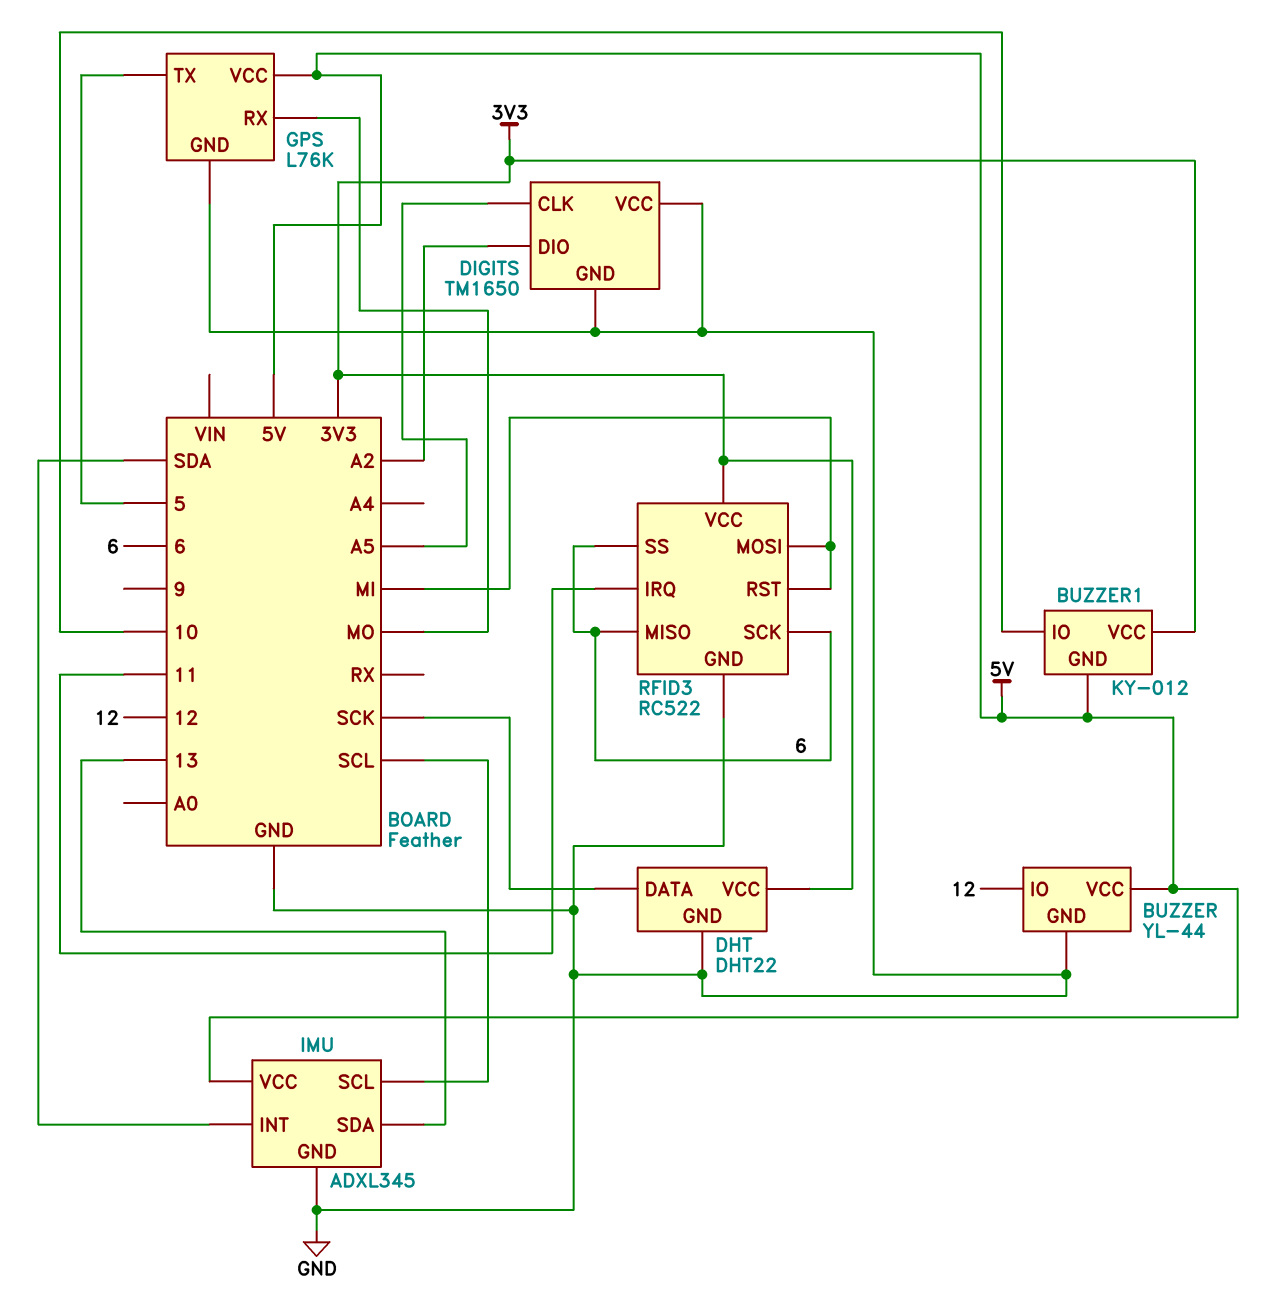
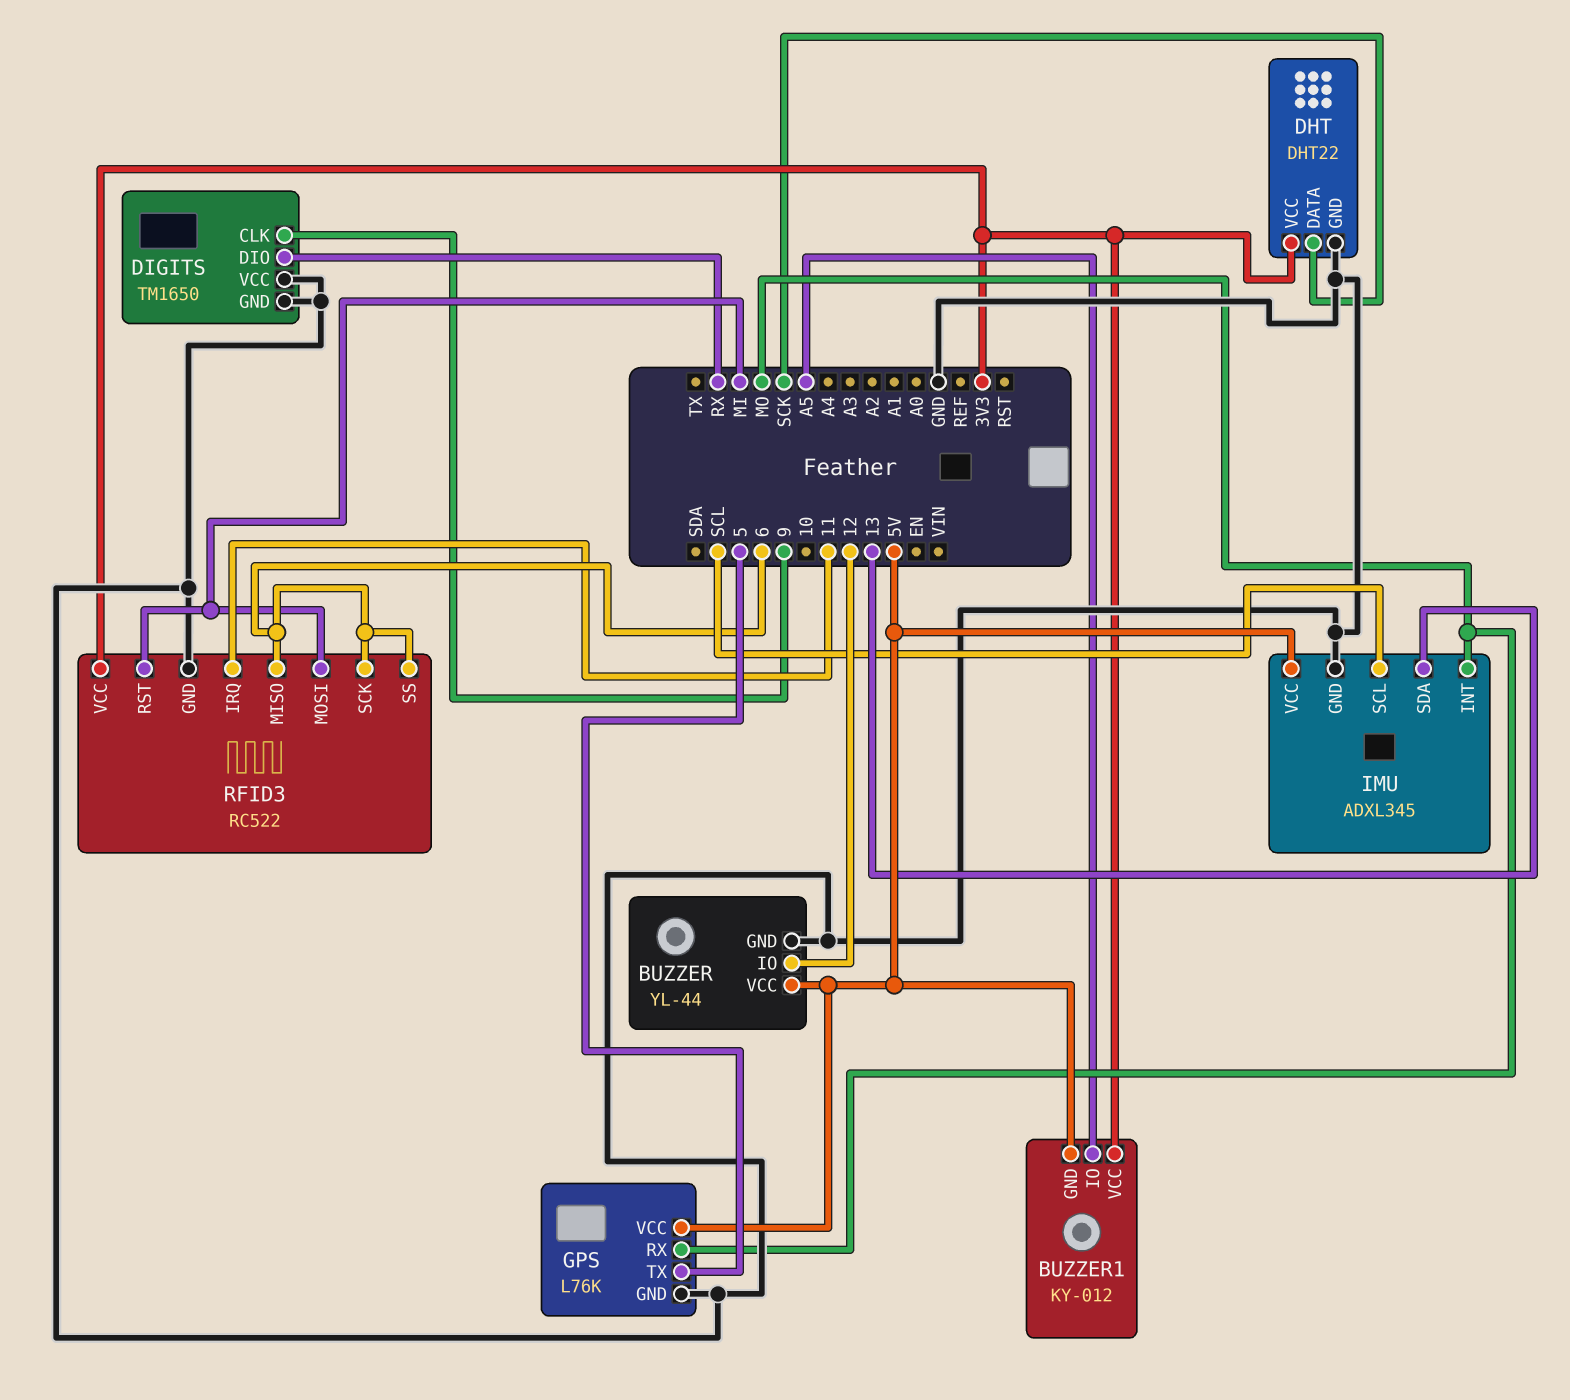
BUZZER1 pin IO: 10 -> A5
DIGITS pin CLK: A5 -> 9
DIGITS pin DIO: A2 -> RX
IMU pin INT: SDA -> MO

